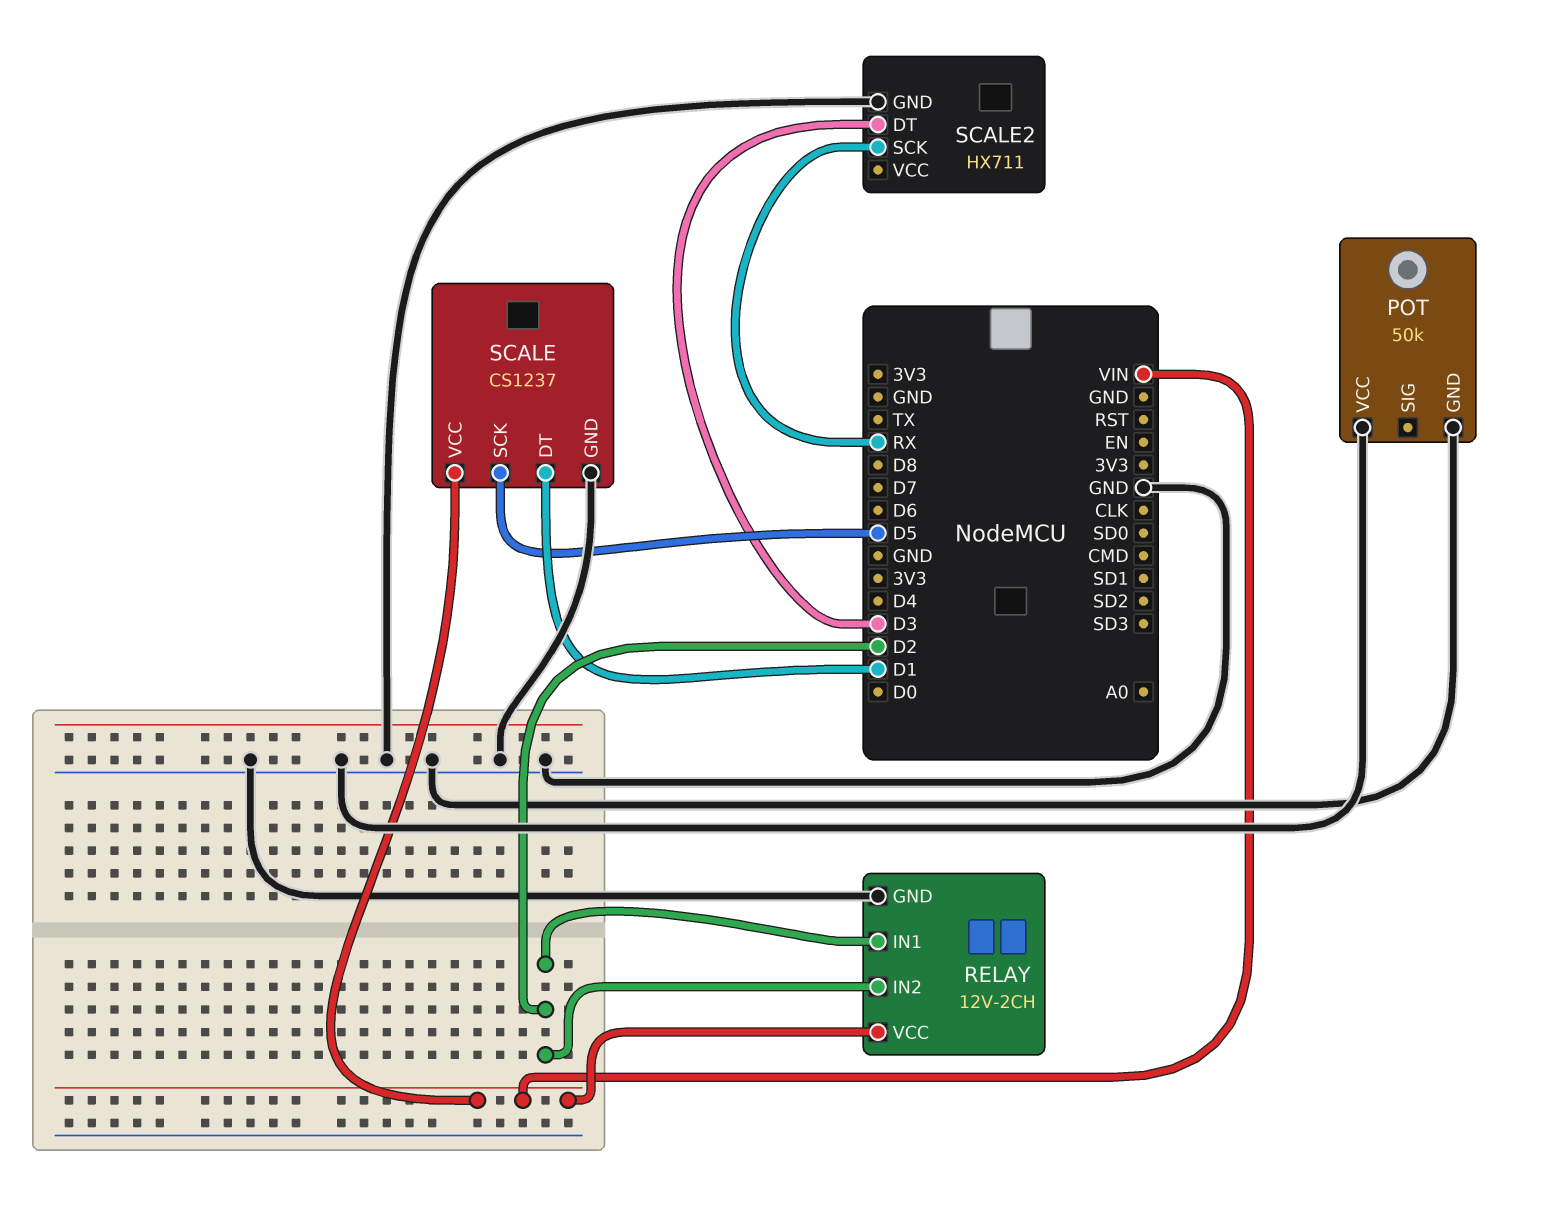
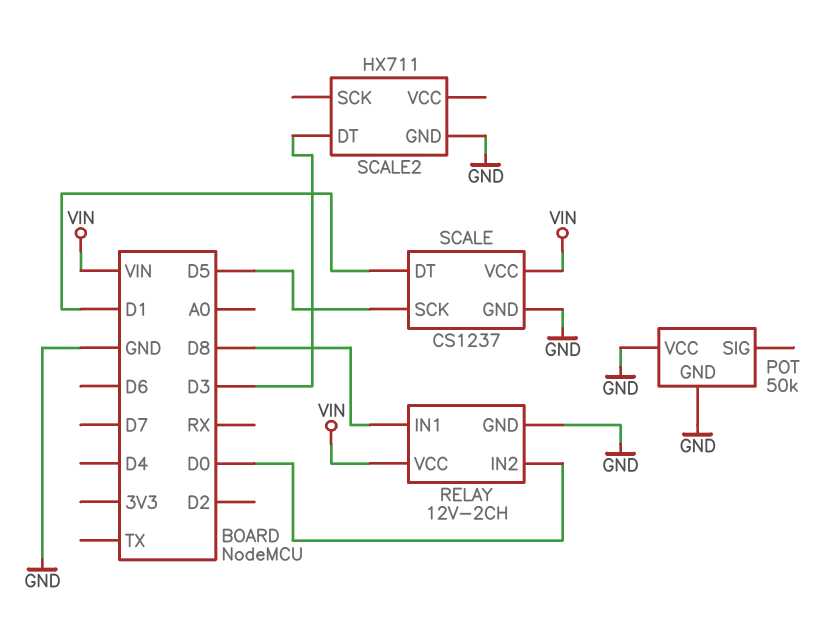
RELAY pin IN1: D2 -> D8
RELAY pin IN2: D2 -> D0
SCALE2 pin SCK: RX -> none

